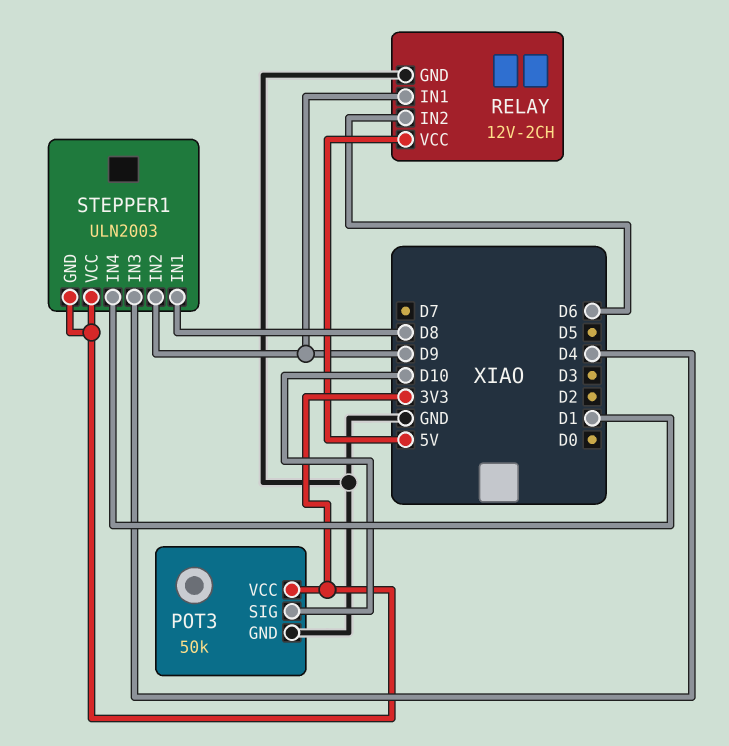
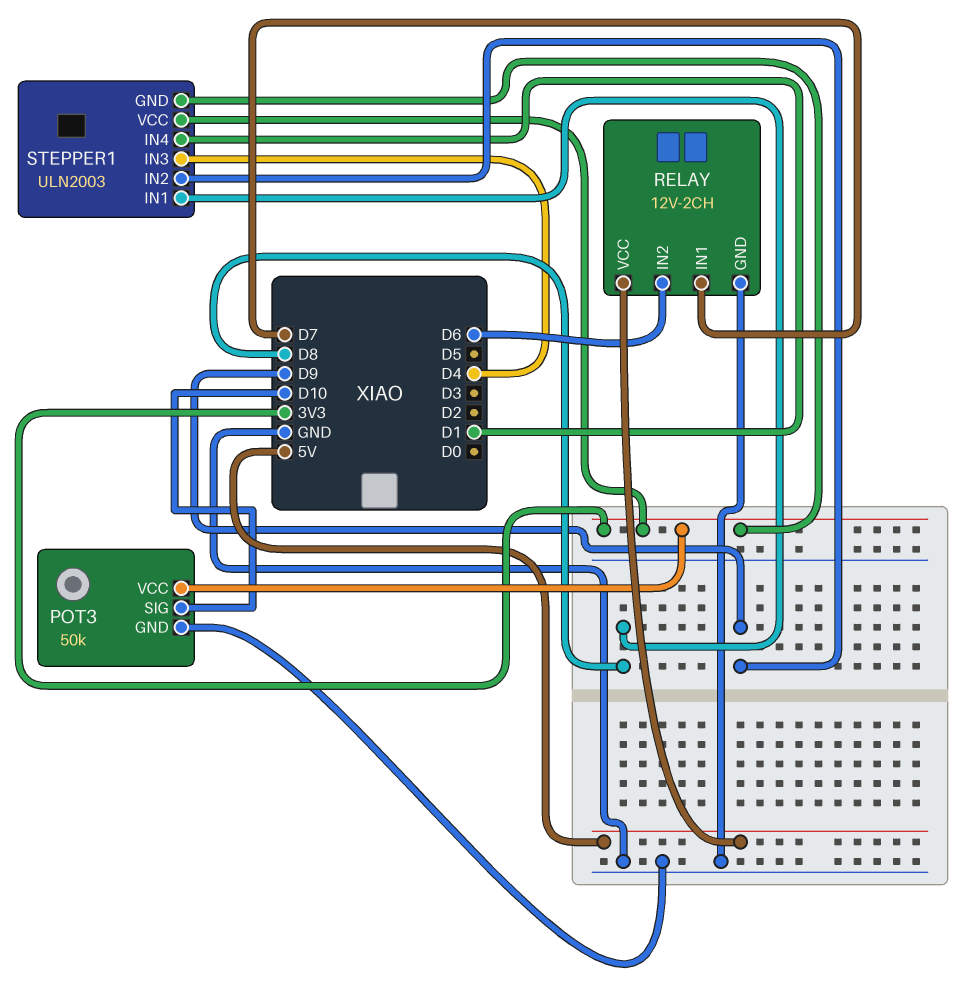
RELAY pin IN1: D9 -> D7

